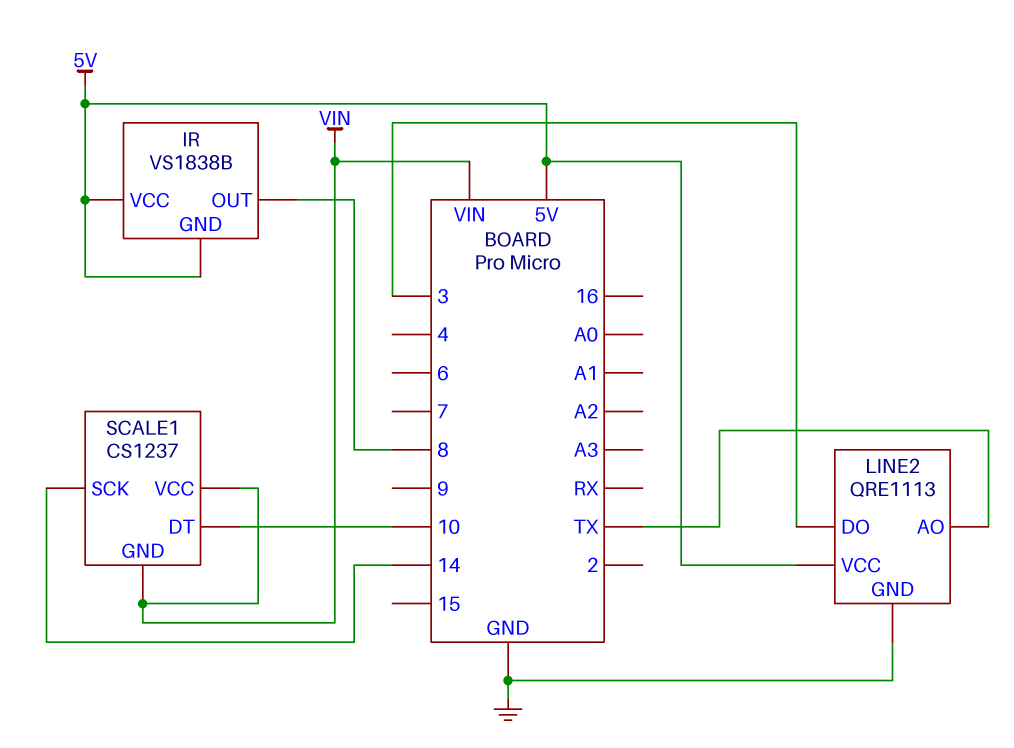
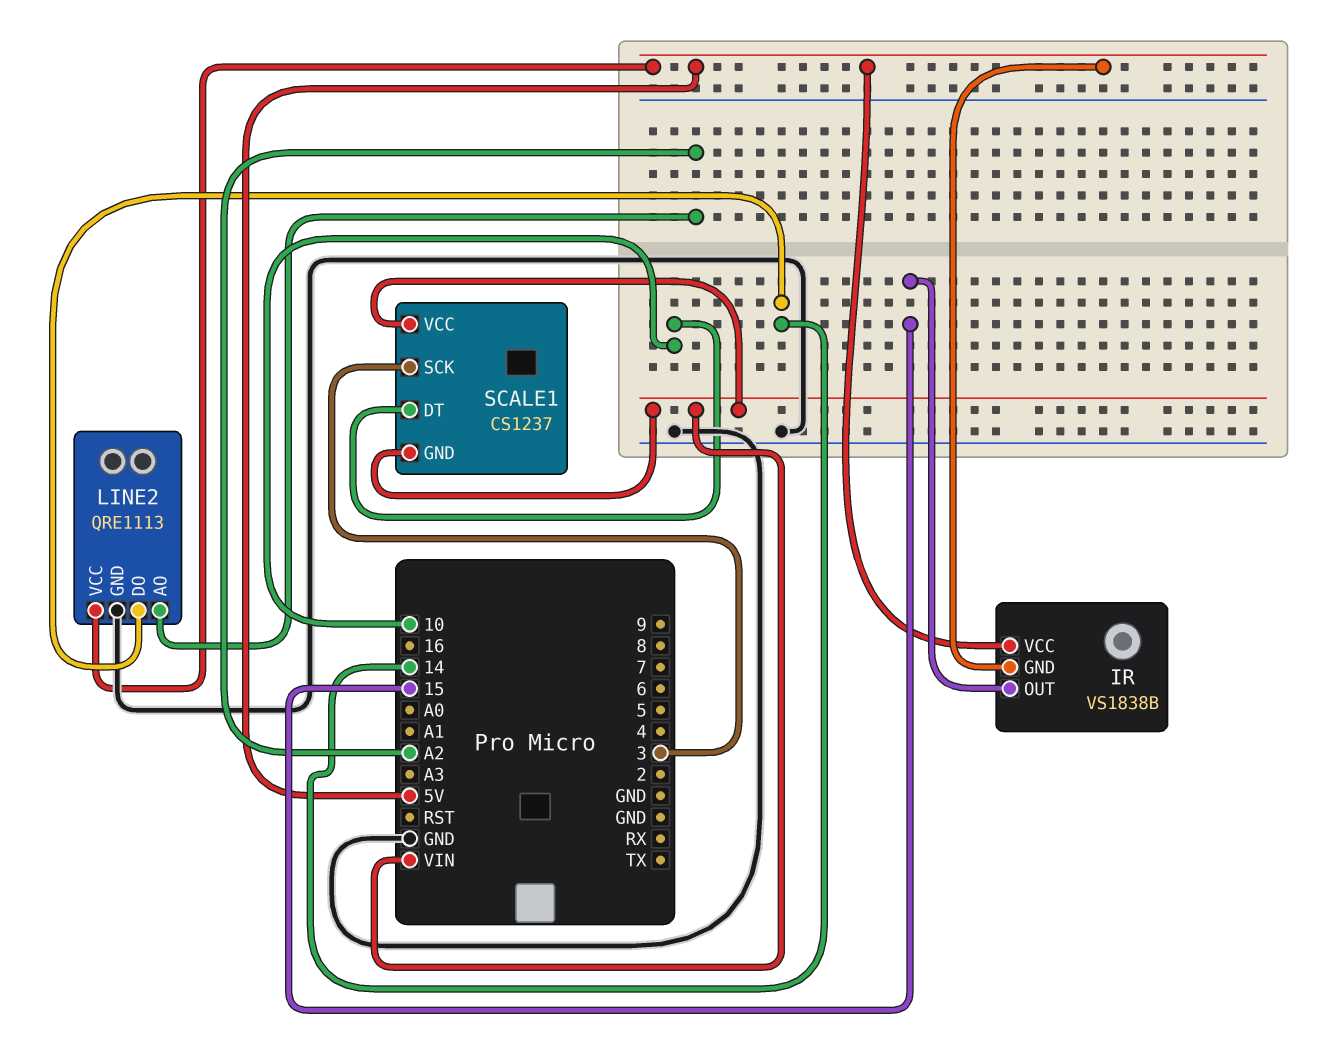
IR pin OUT: 8 -> 15
LINE2 pin AO: TX -> A2
LINE2 pin DO: 3 -> 14
SCALE1 pin SCK: 14 -> 3

